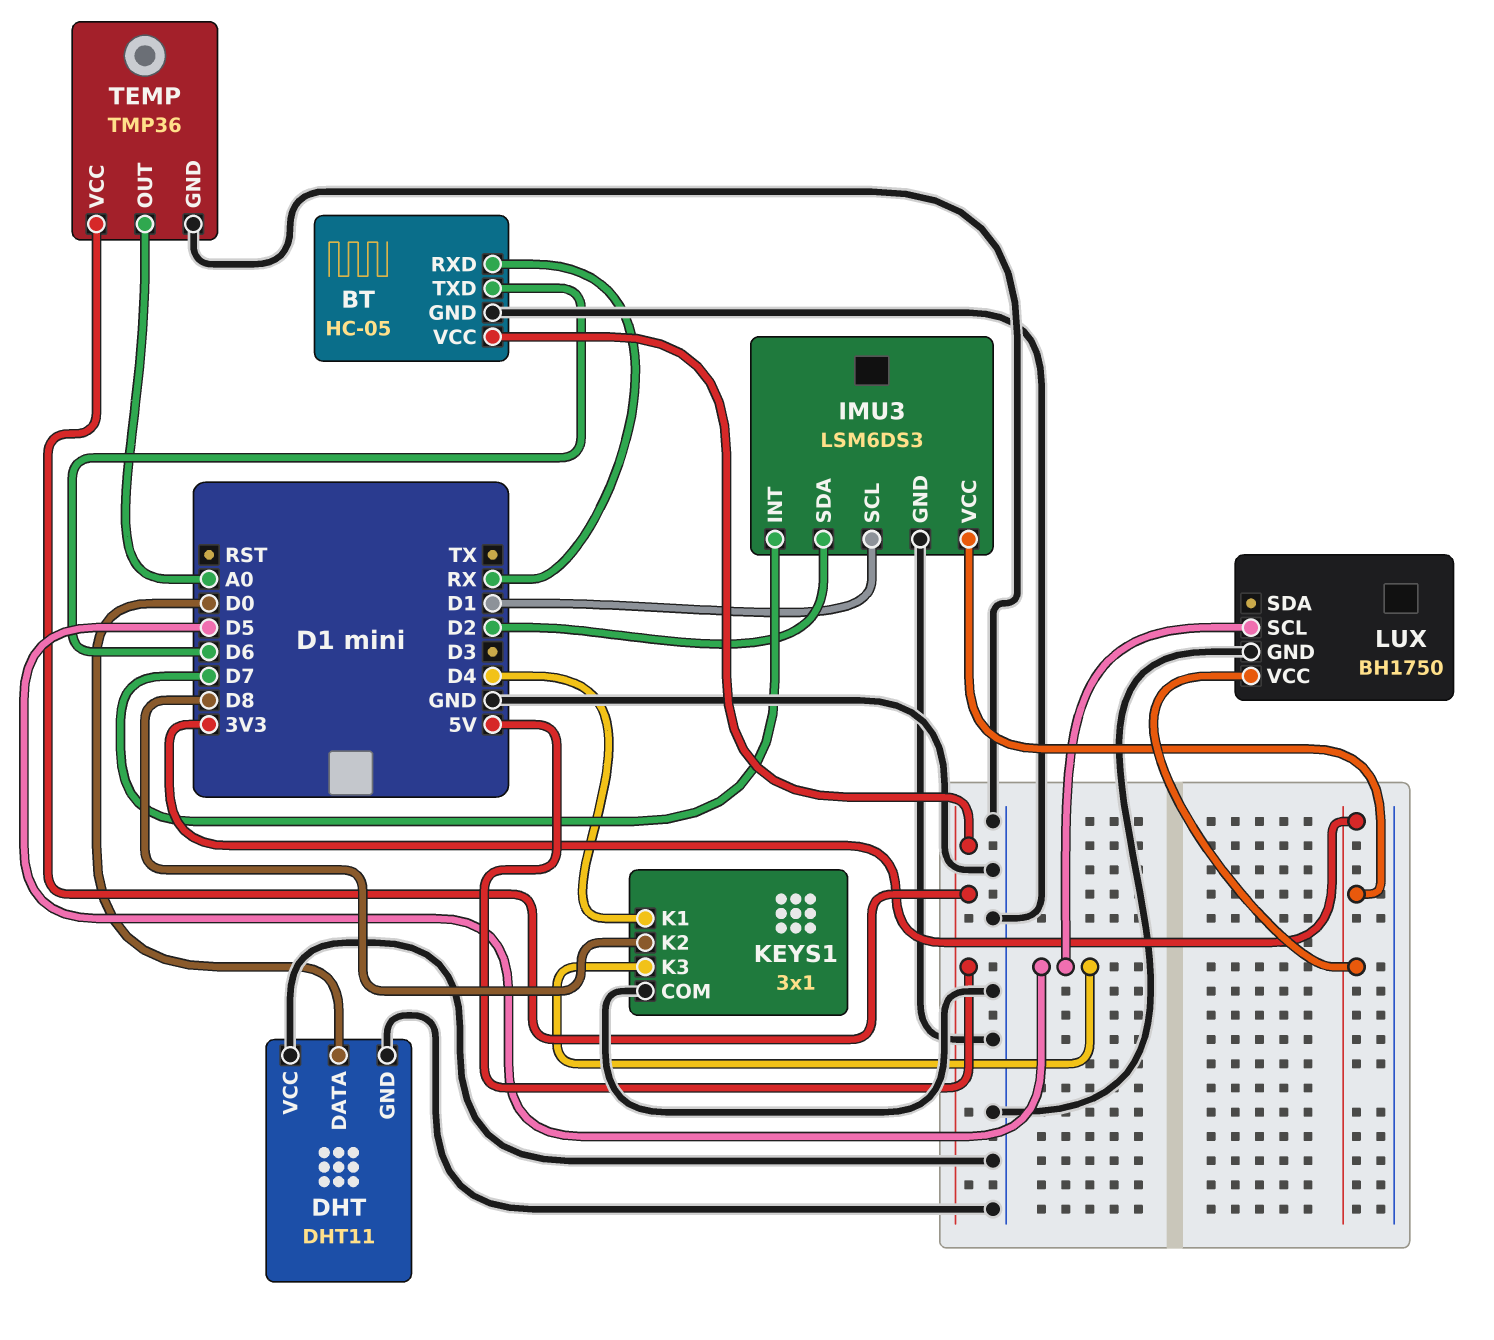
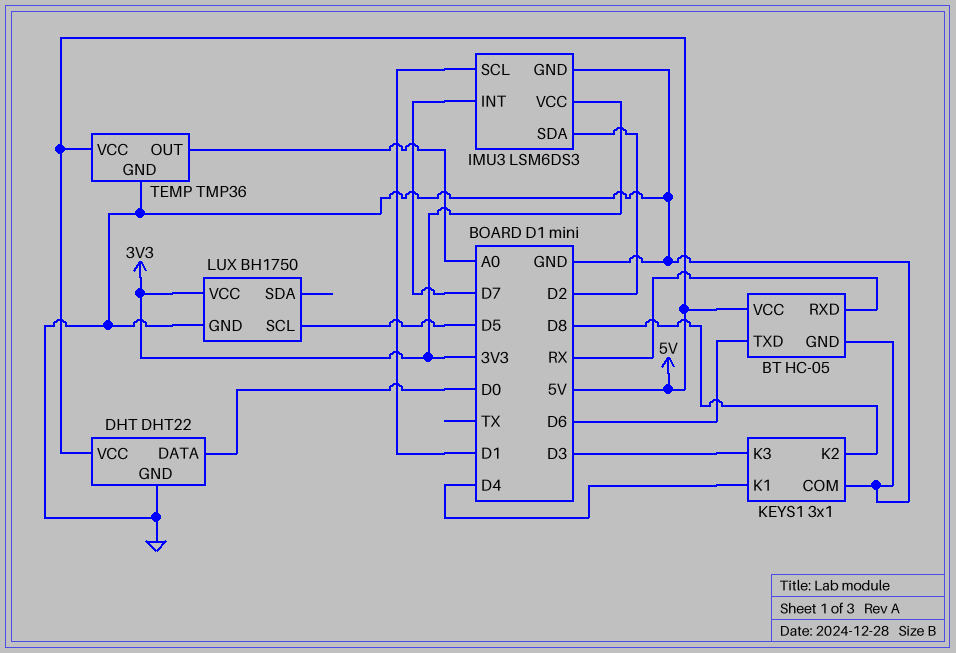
DHT: DHT11 -> DHT22
DHT pin VCC: GND -> 5V
KEYS1 pin K3: D5 -> D3

